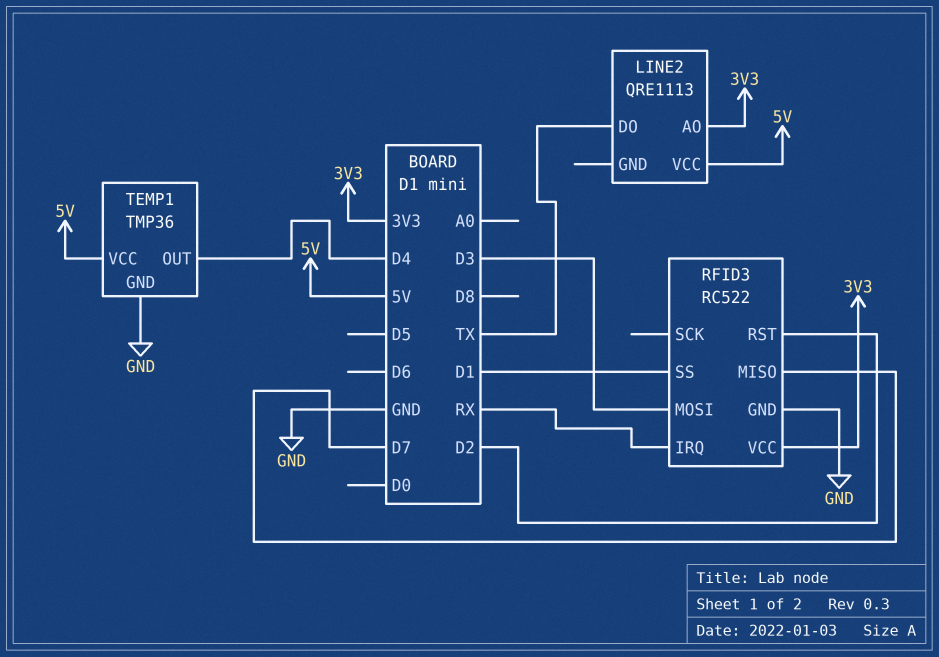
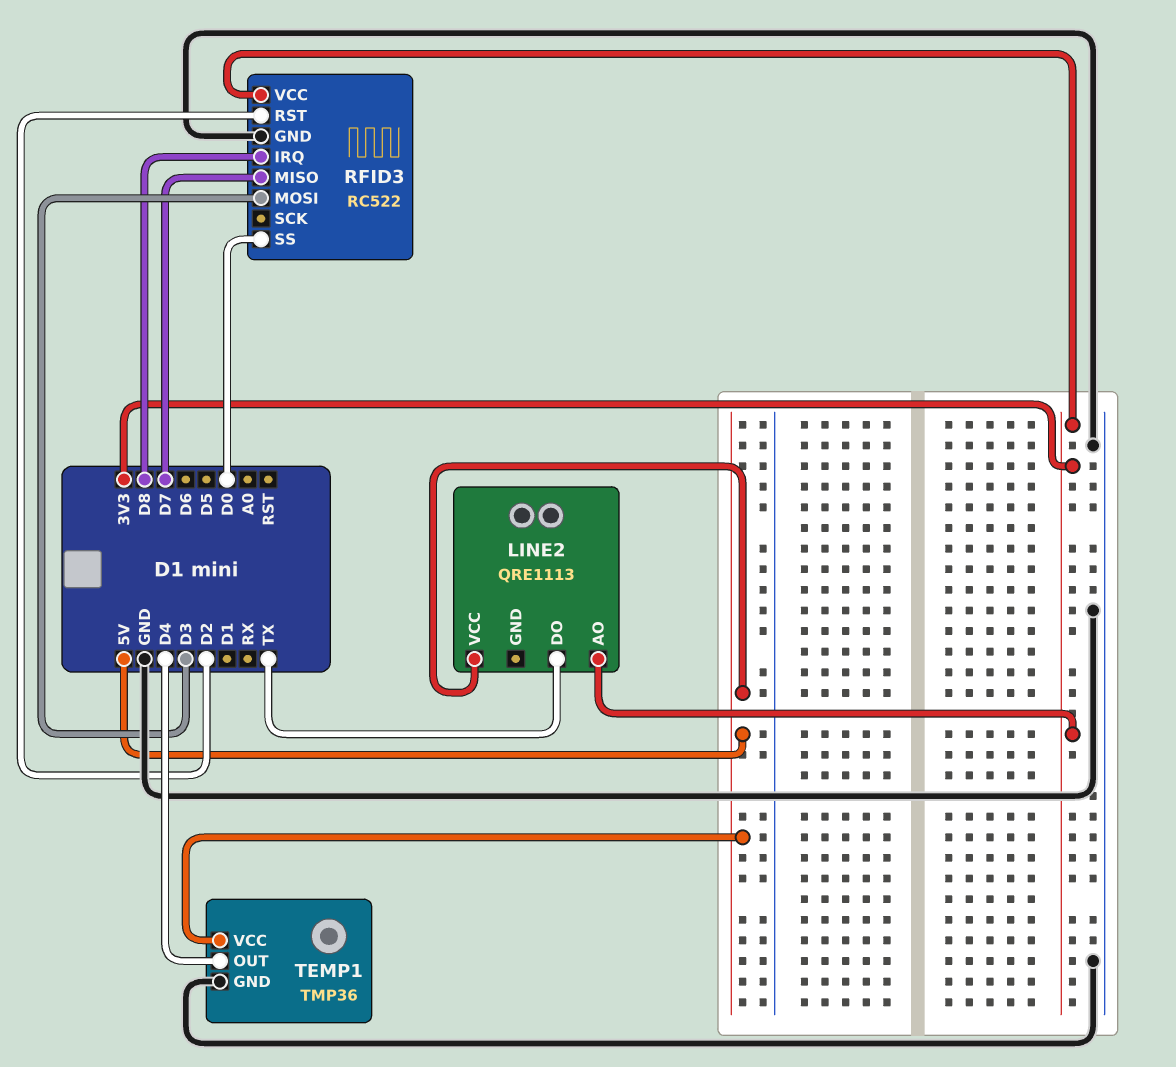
RFID3 pin IRQ: RX -> D8
RFID3 pin SS: D1 -> D0

